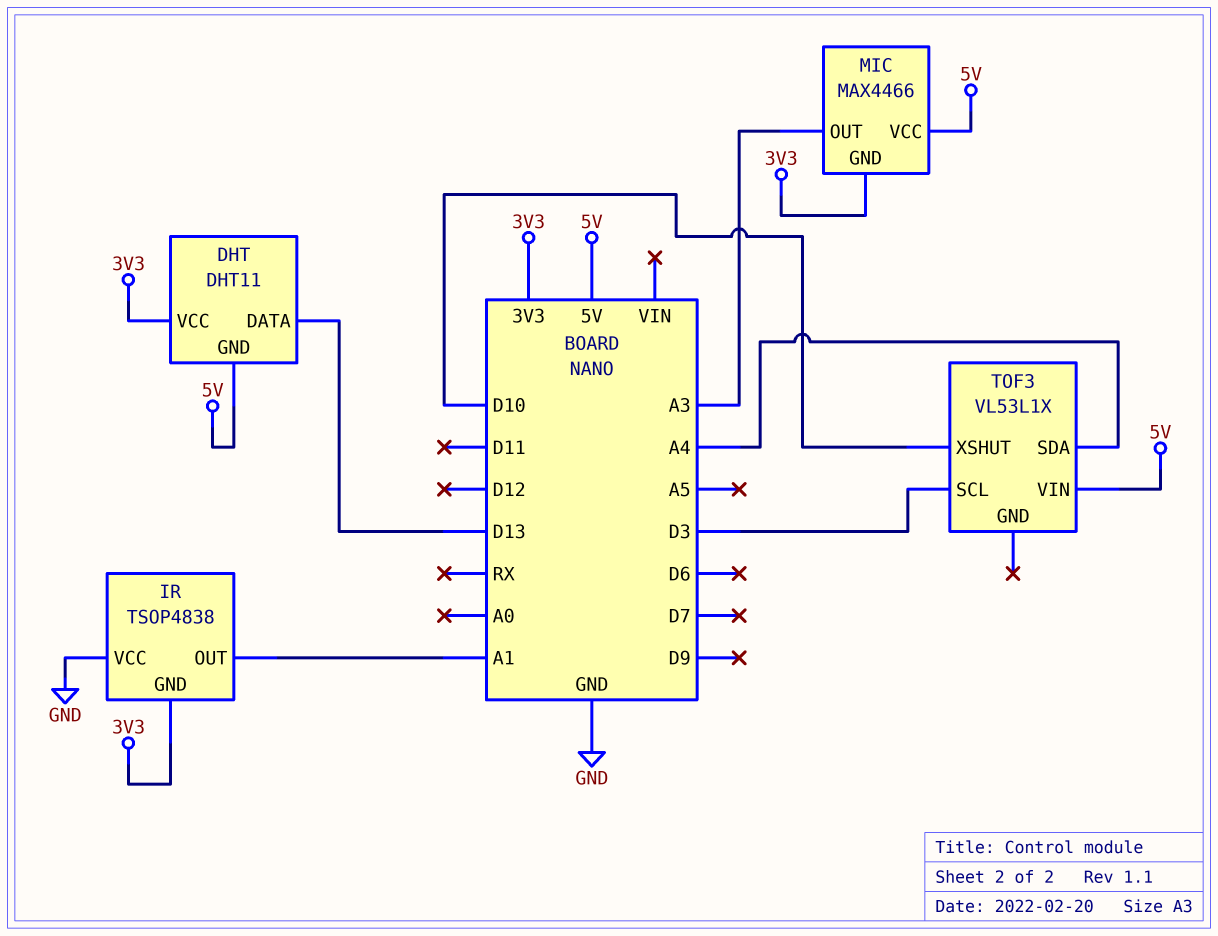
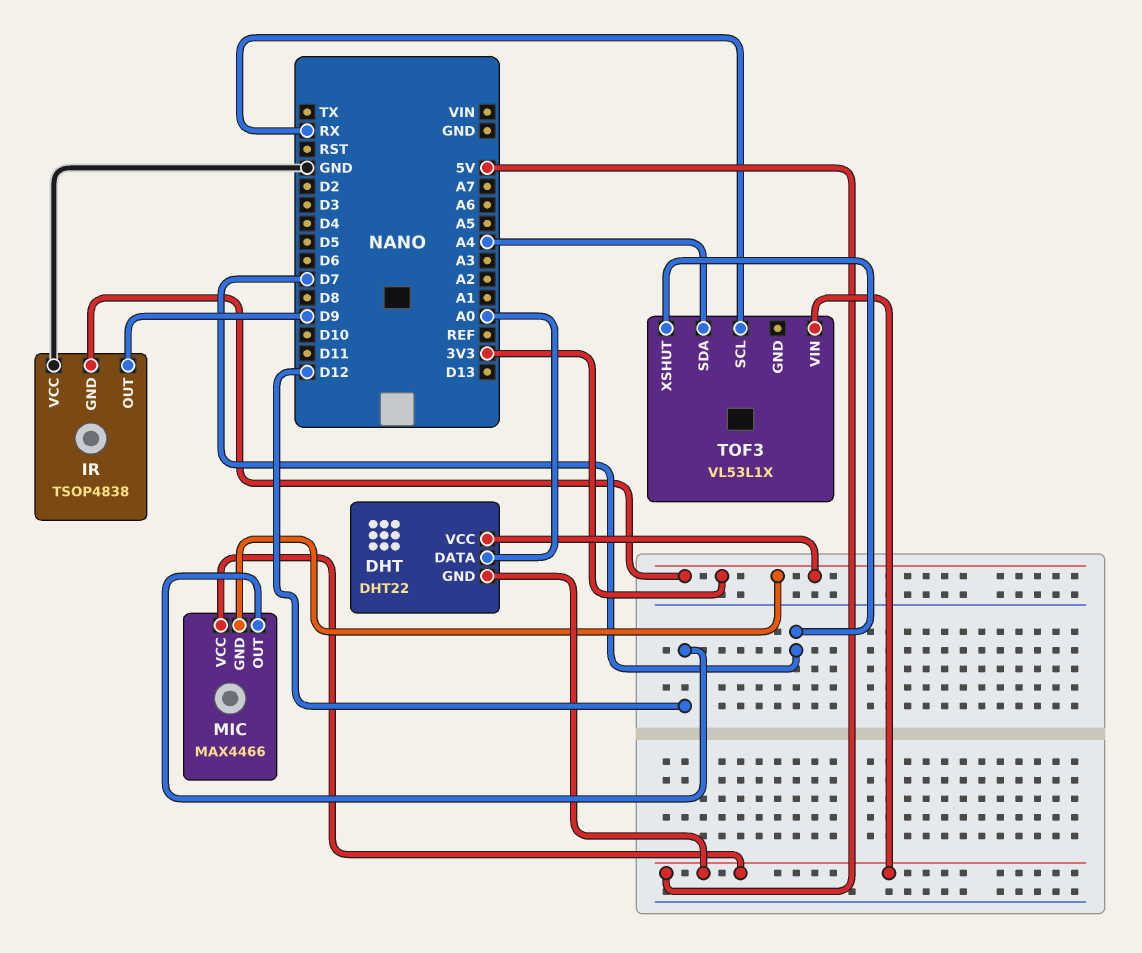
DHT: DHT11 -> DHT22
DHT pin DATA: D13 -> A0
IR pin OUT: A1 -> D9
MIC pin OUT: A3 -> D12
TOF3 pin SCL: D3 -> RX
TOF3 pin XSHUT: D10 -> D7

